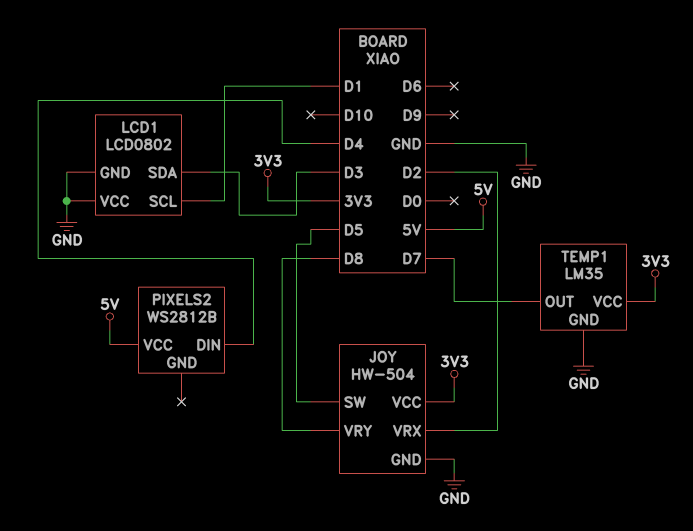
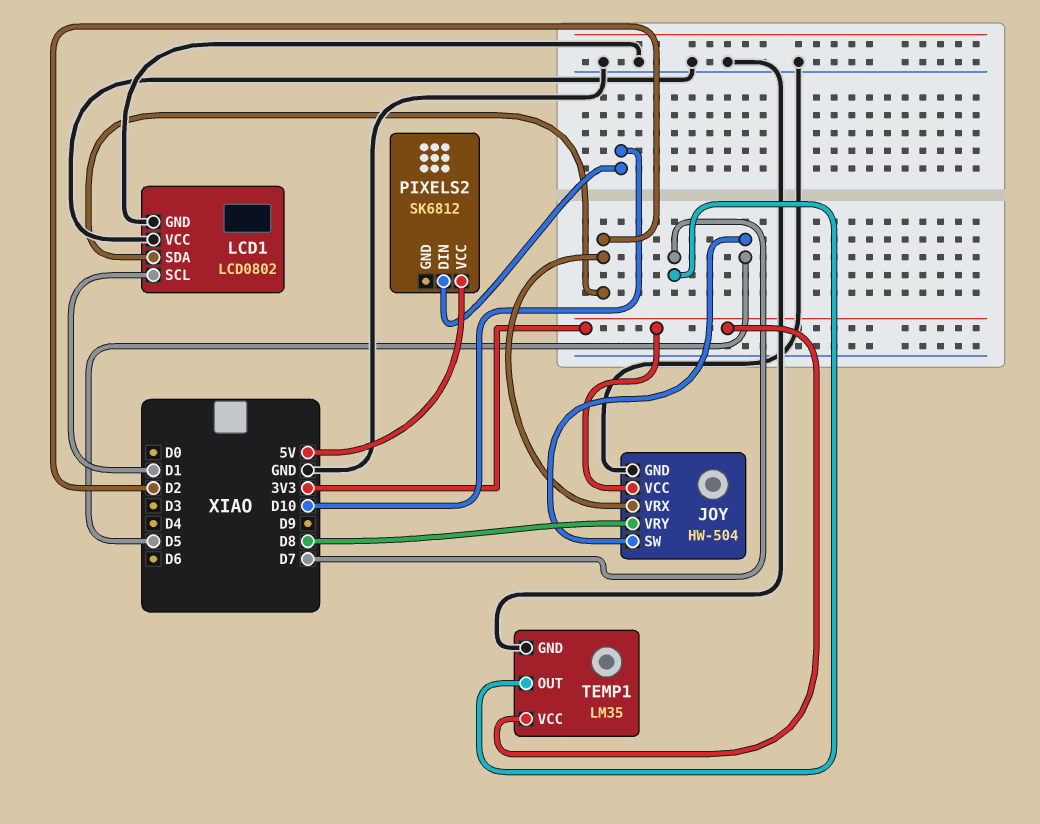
LCD1 pin SDA: D3 -> D2
PIXELS2: WS2812B -> SK6812
PIXELS2 pin DIN: D4 -> D10

